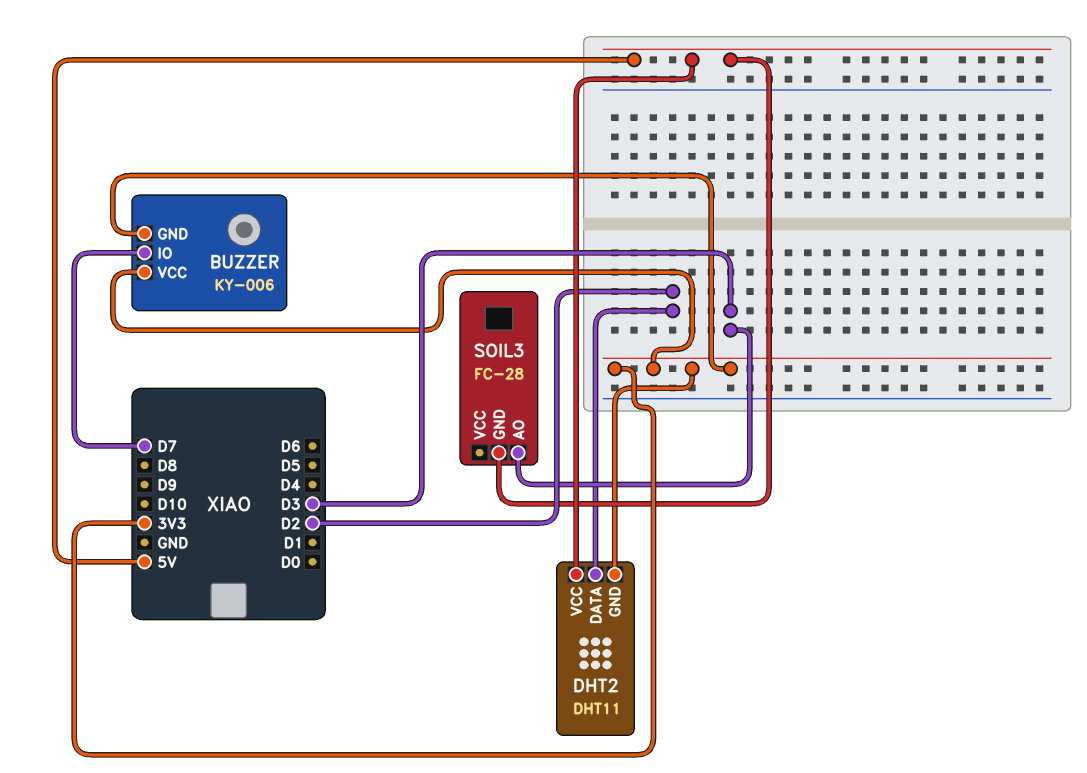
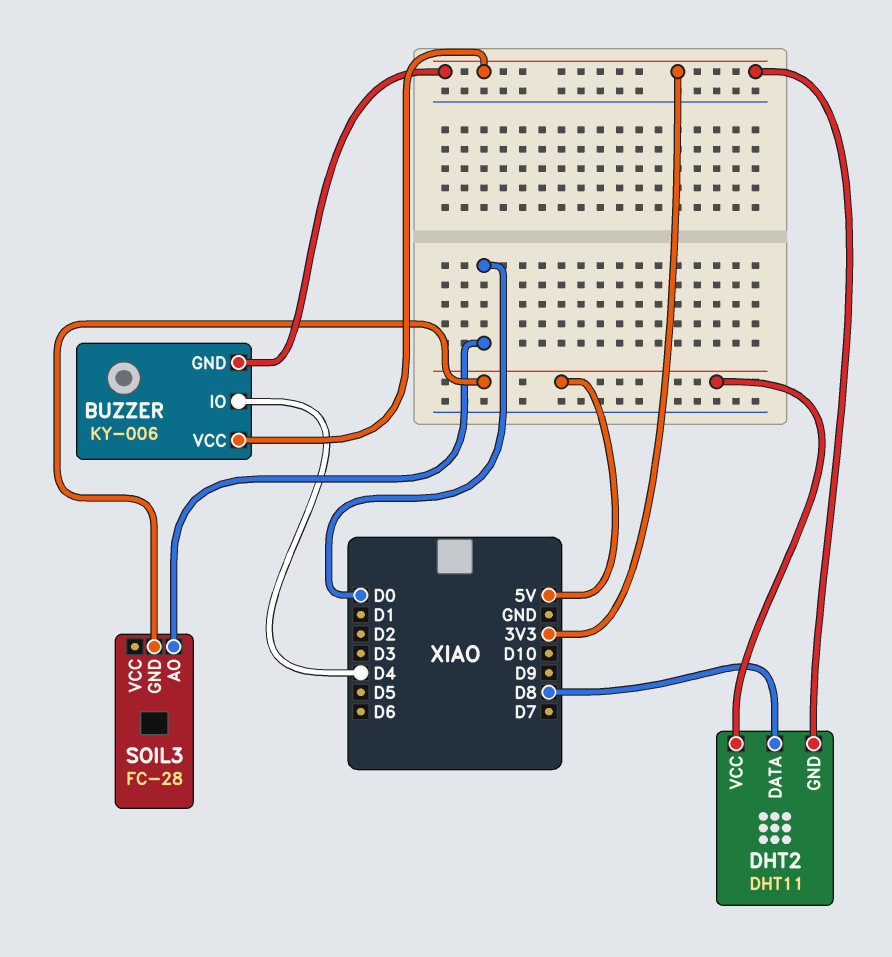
BUZZER pin IO: D7 -> D4
DHT2 pin DATA: D2 -> D8
SOIL3 pin AO: D3 -> D0

